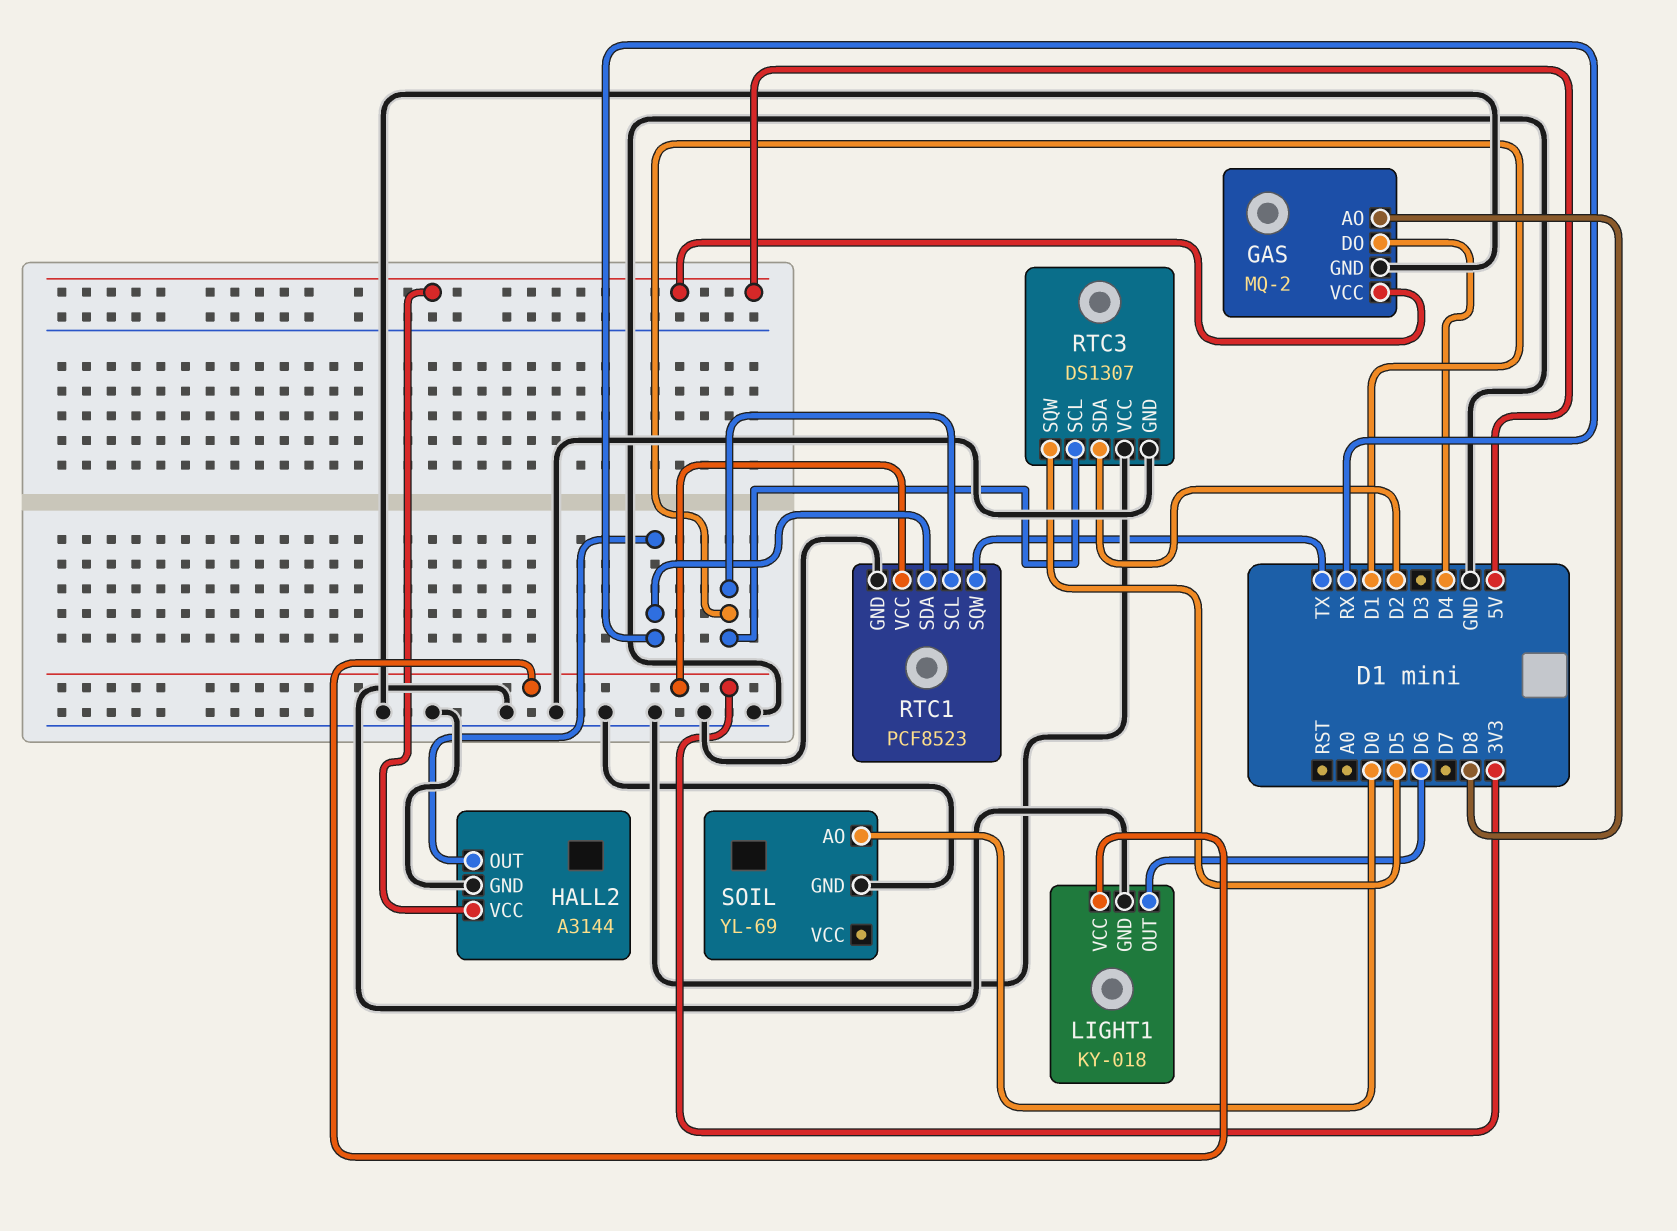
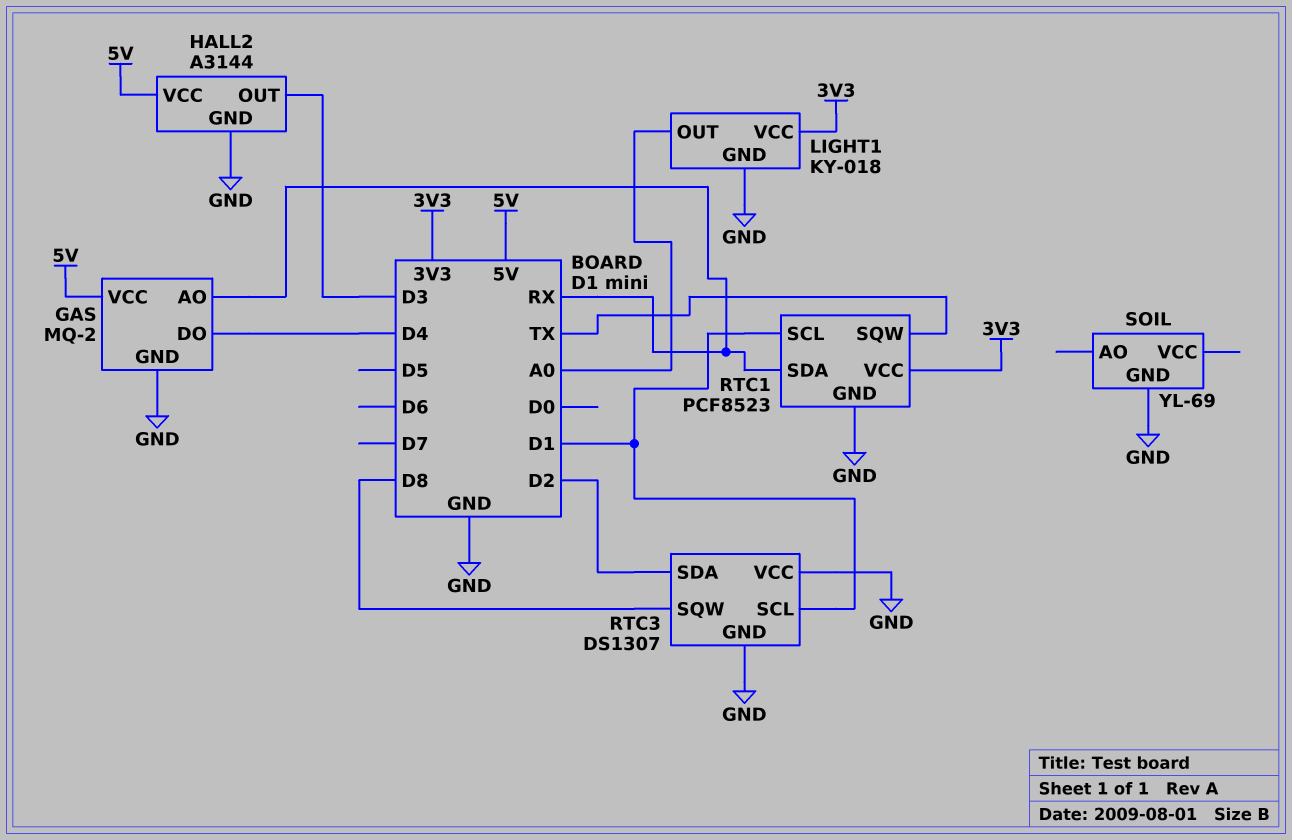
GAS pin AO: D8 -> RX
HALL2 pin OUT: RX -> D3
LIGHT1 pin OUT: D6 -> A0
RTC3 pin SQW: D5 -> D8
SOIL pin AO: D0 -> none

